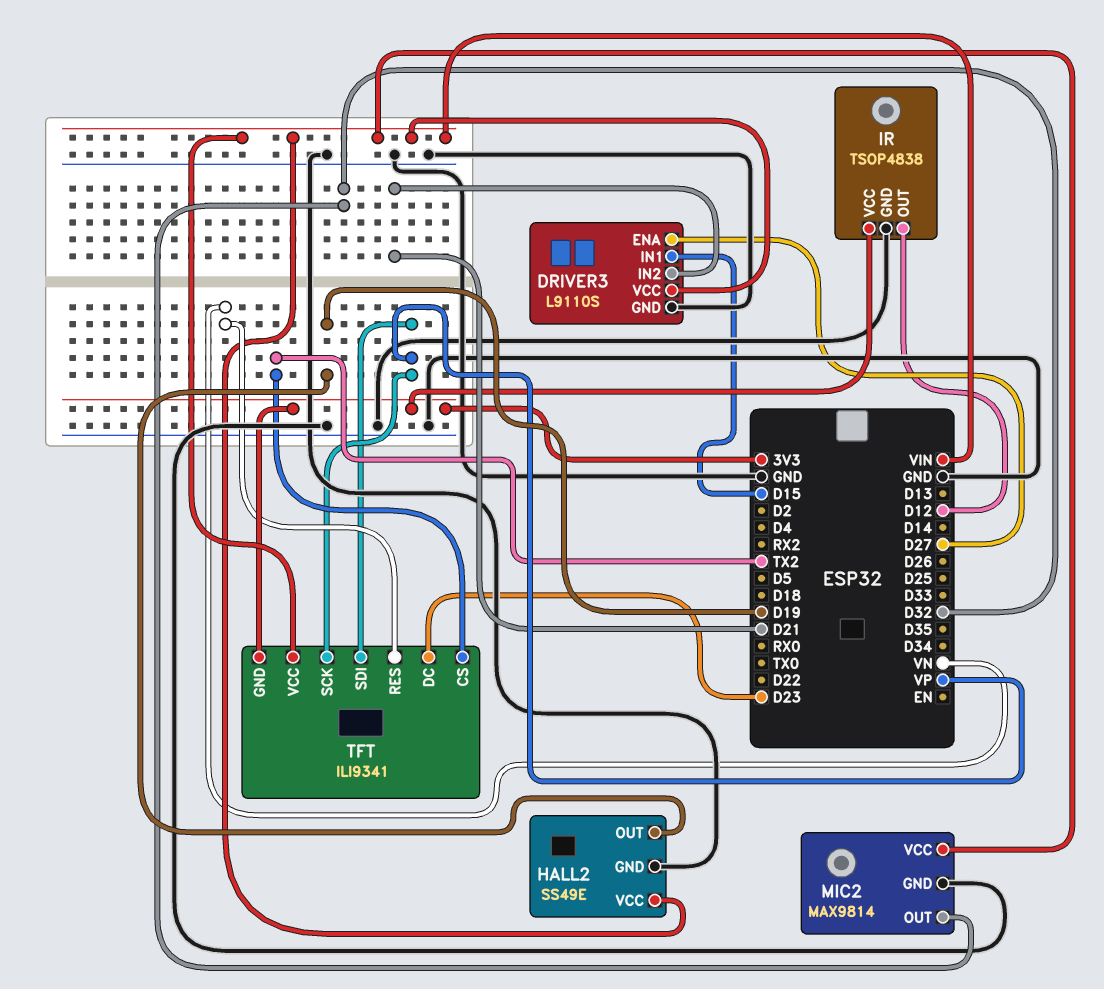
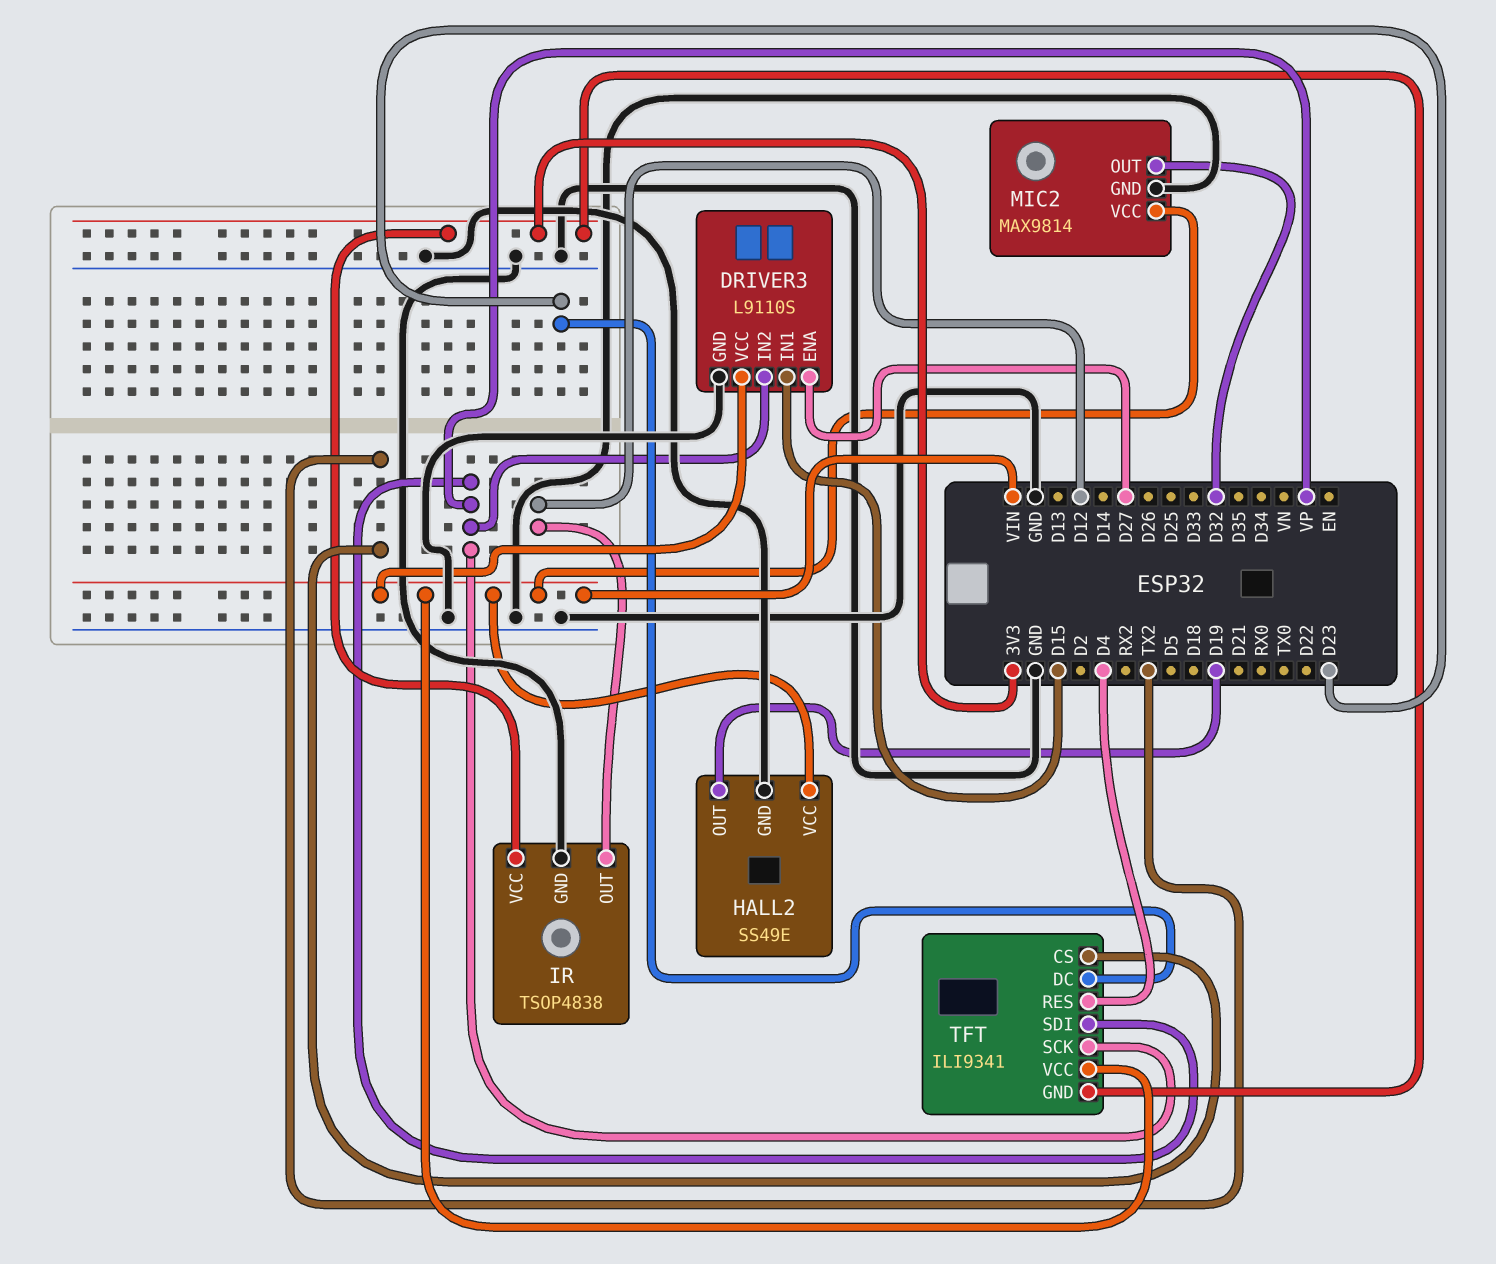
DRIVER3 pin IN2: D21 -> VP
TFT pin RES: VN -> D4

